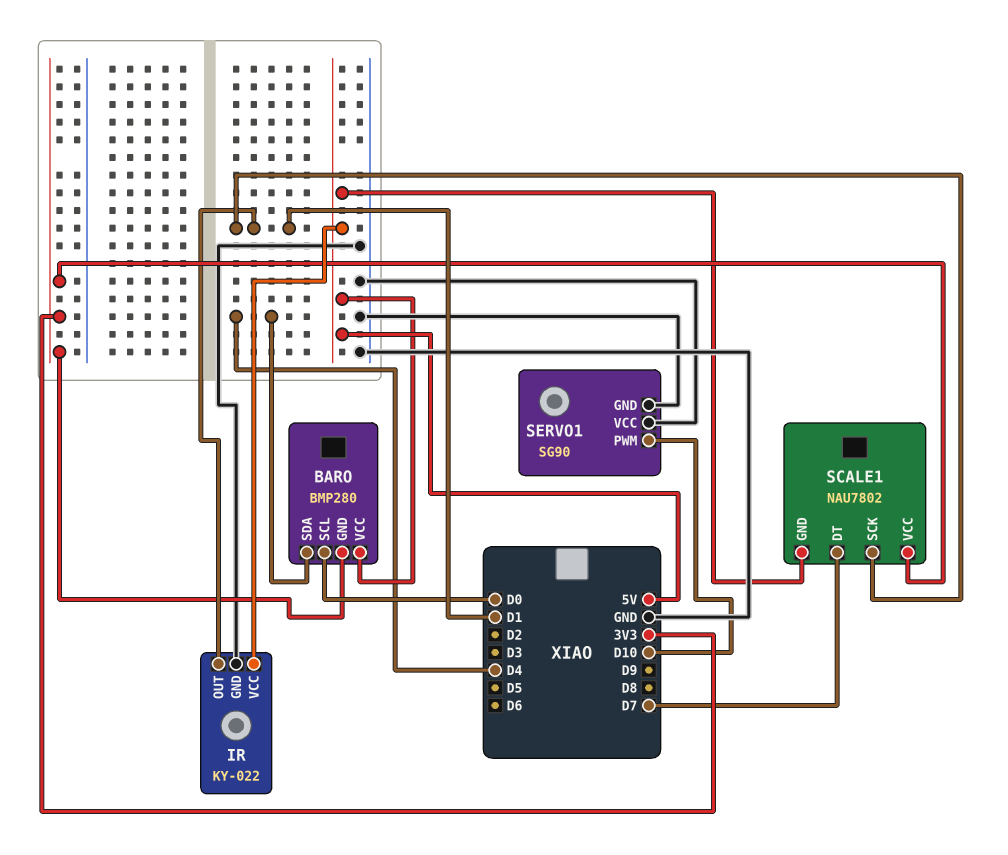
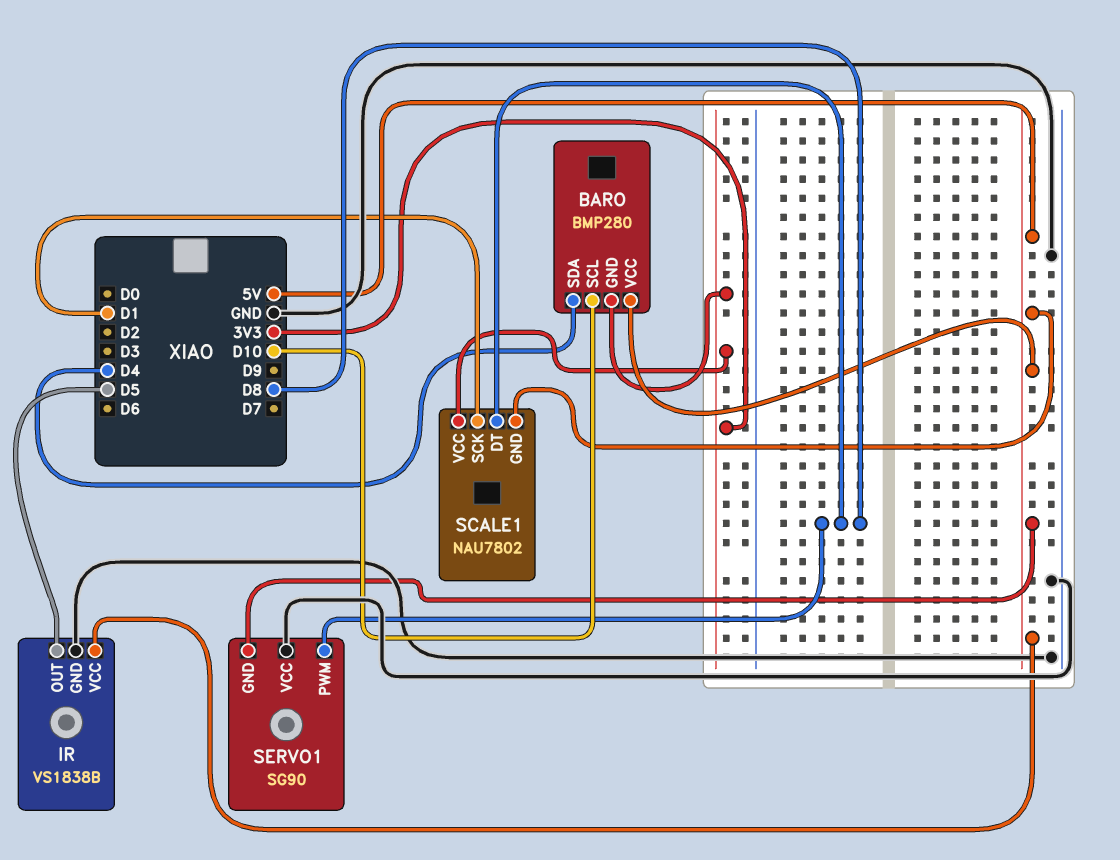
BARO pin SCL: D0 -> D10
IR: KY-022 -> VS1838B
IR pin OUT: D1 -> D5
SCALE1 pin DT: D7 -> D8
SERVO1 pin GND: GND -> 5V
SERVO1 pin PWM: D10 -> D8

